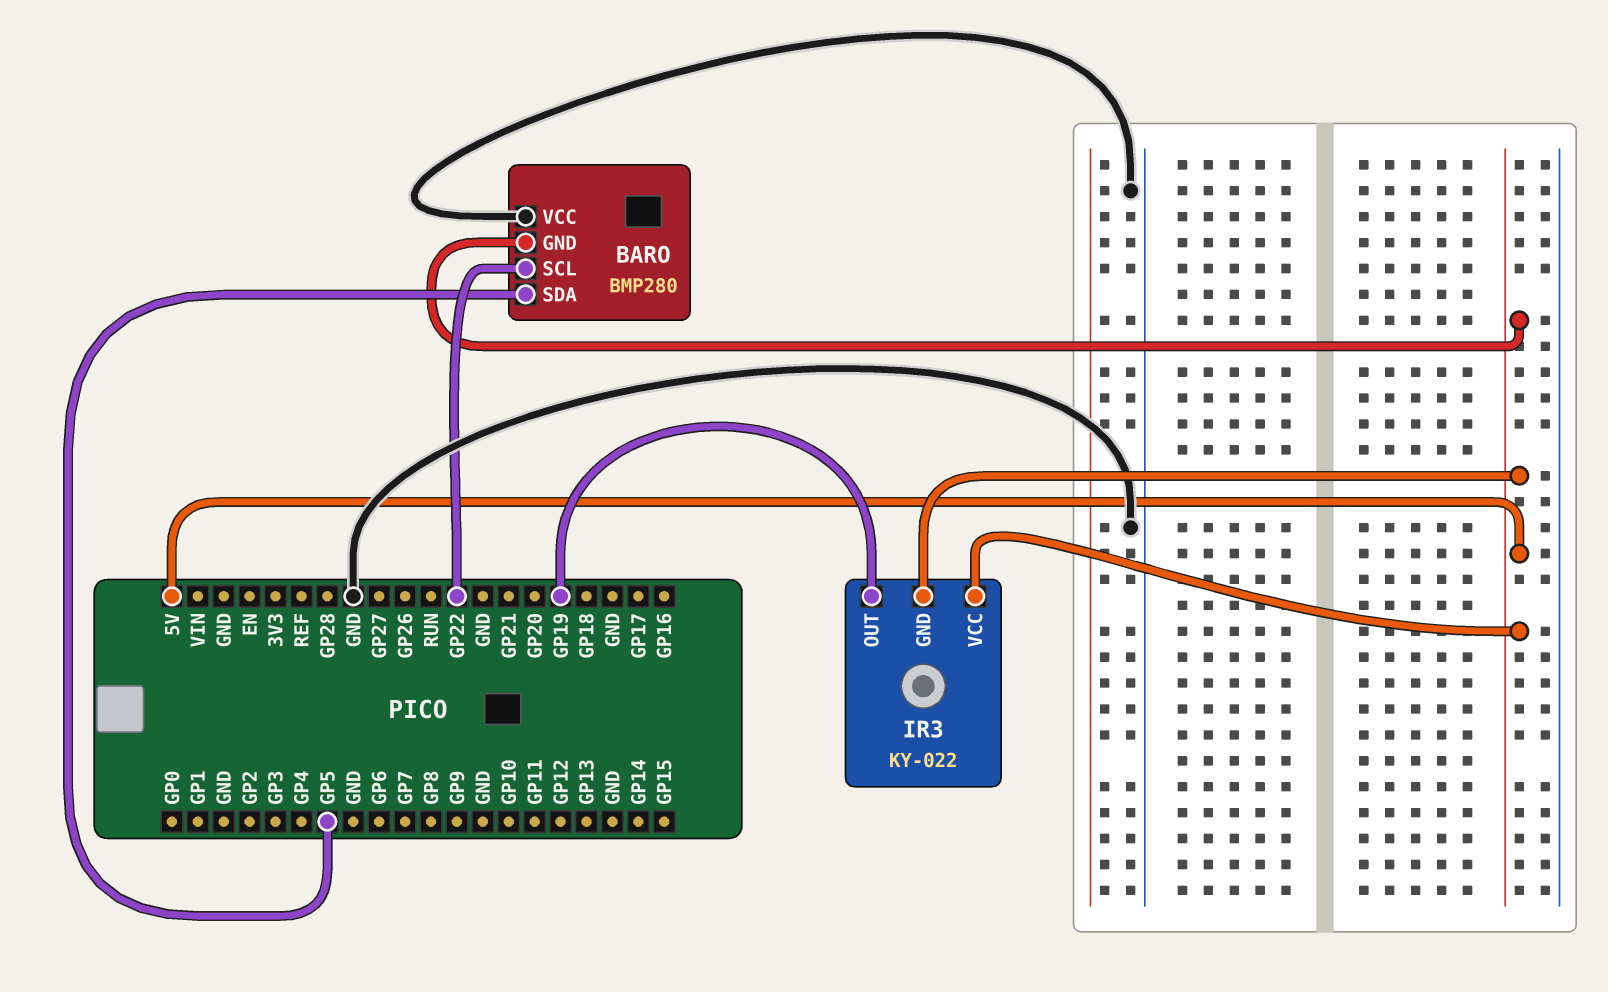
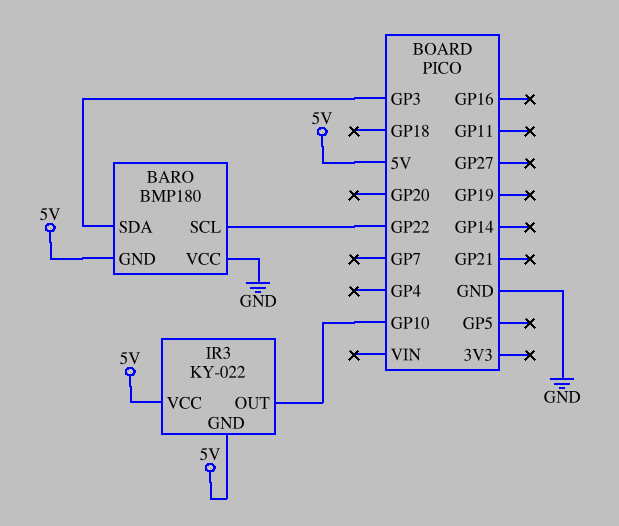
BARO: BMP280 -> BMP180
BARO pin SDA: GP5 -> GP3
IR3 pin OUT: GP19 -> GP10

